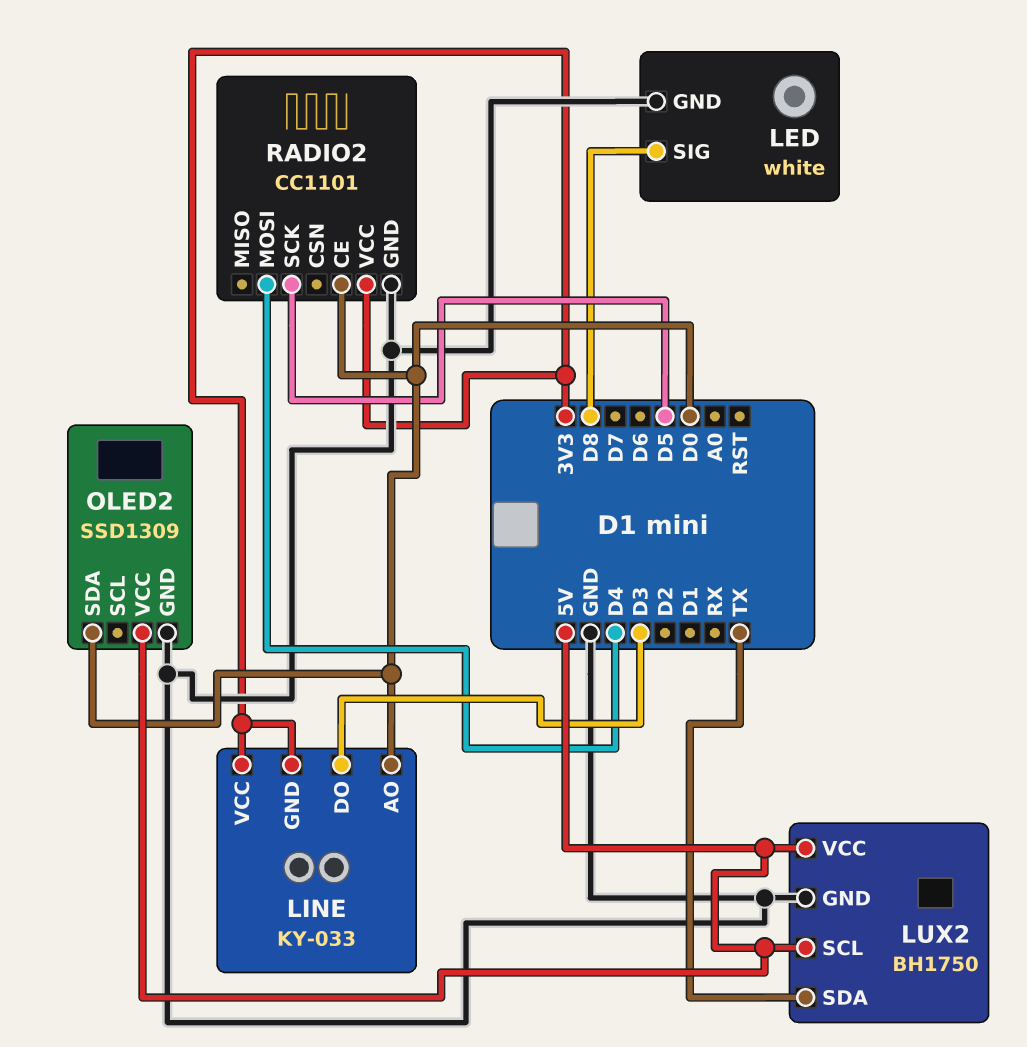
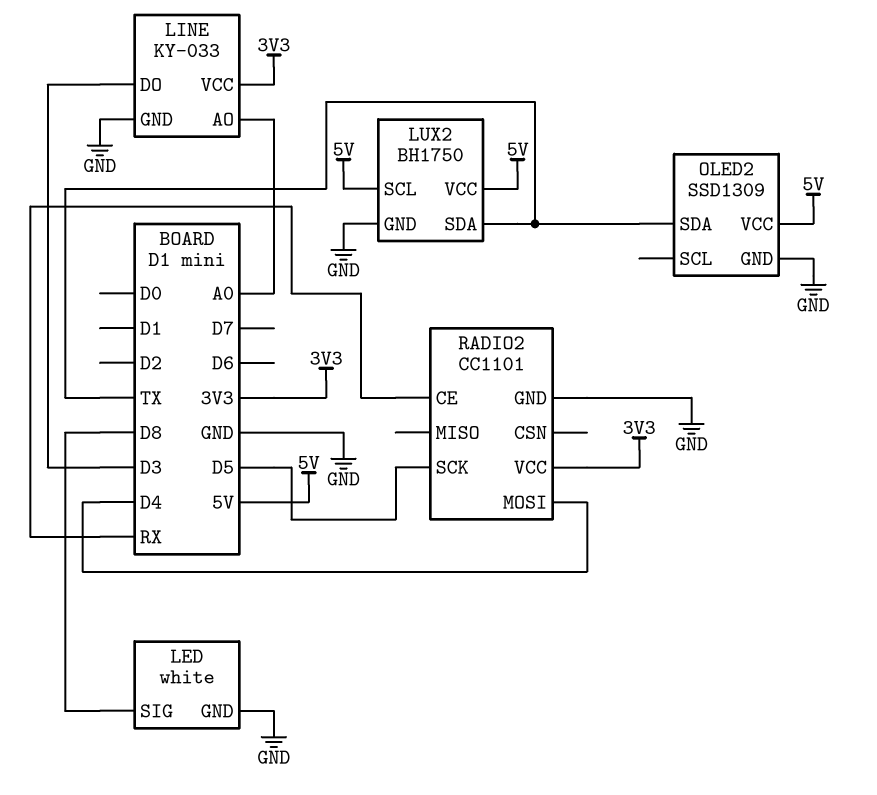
LINE pin AO: D0 -> A0
LINE pin GND: 3V3 -> GND
OLED2 pin SDA: D0 -> TX
RADIO2 pin CE: D0 -> RX

